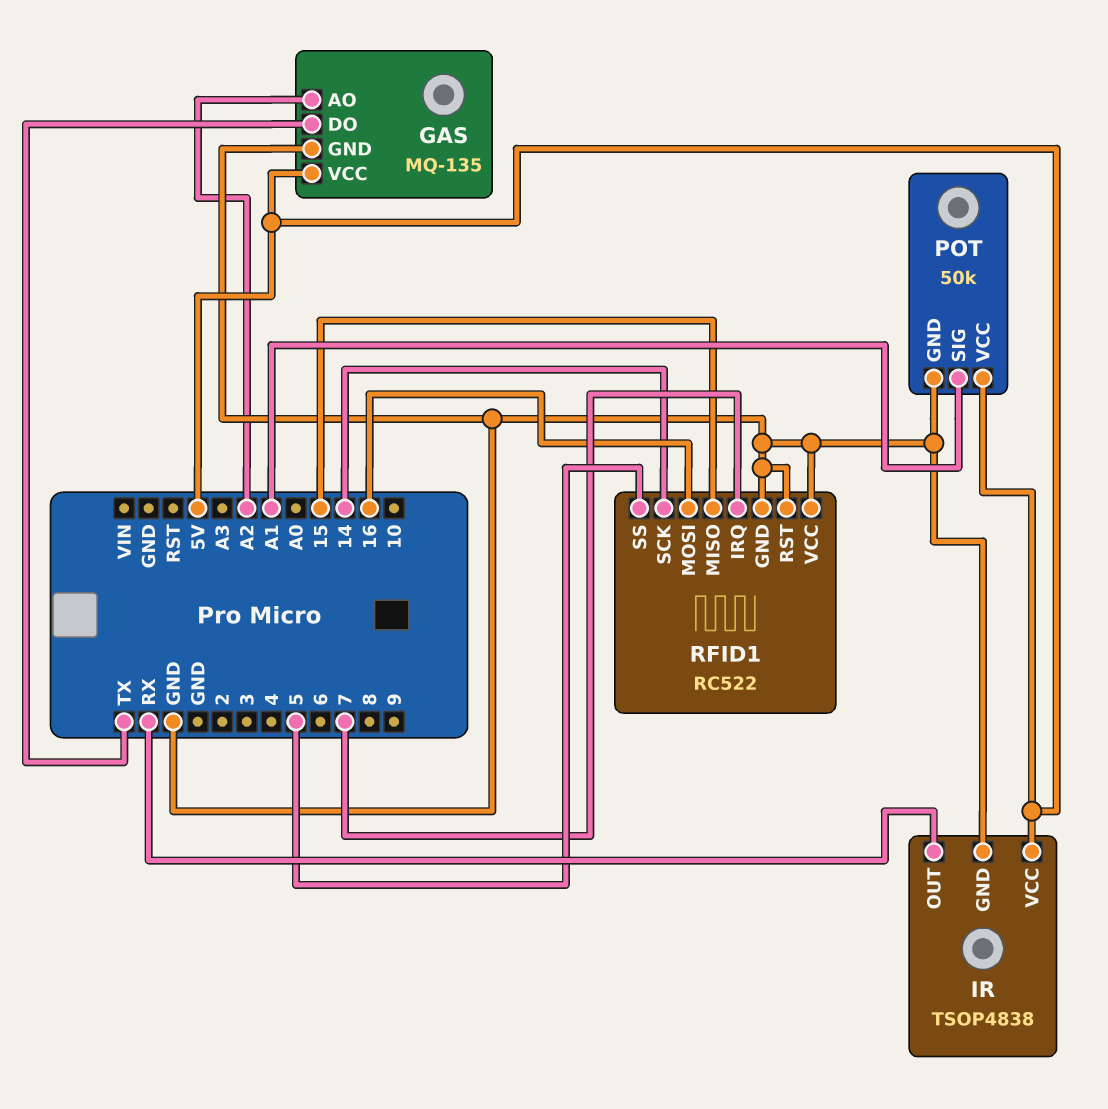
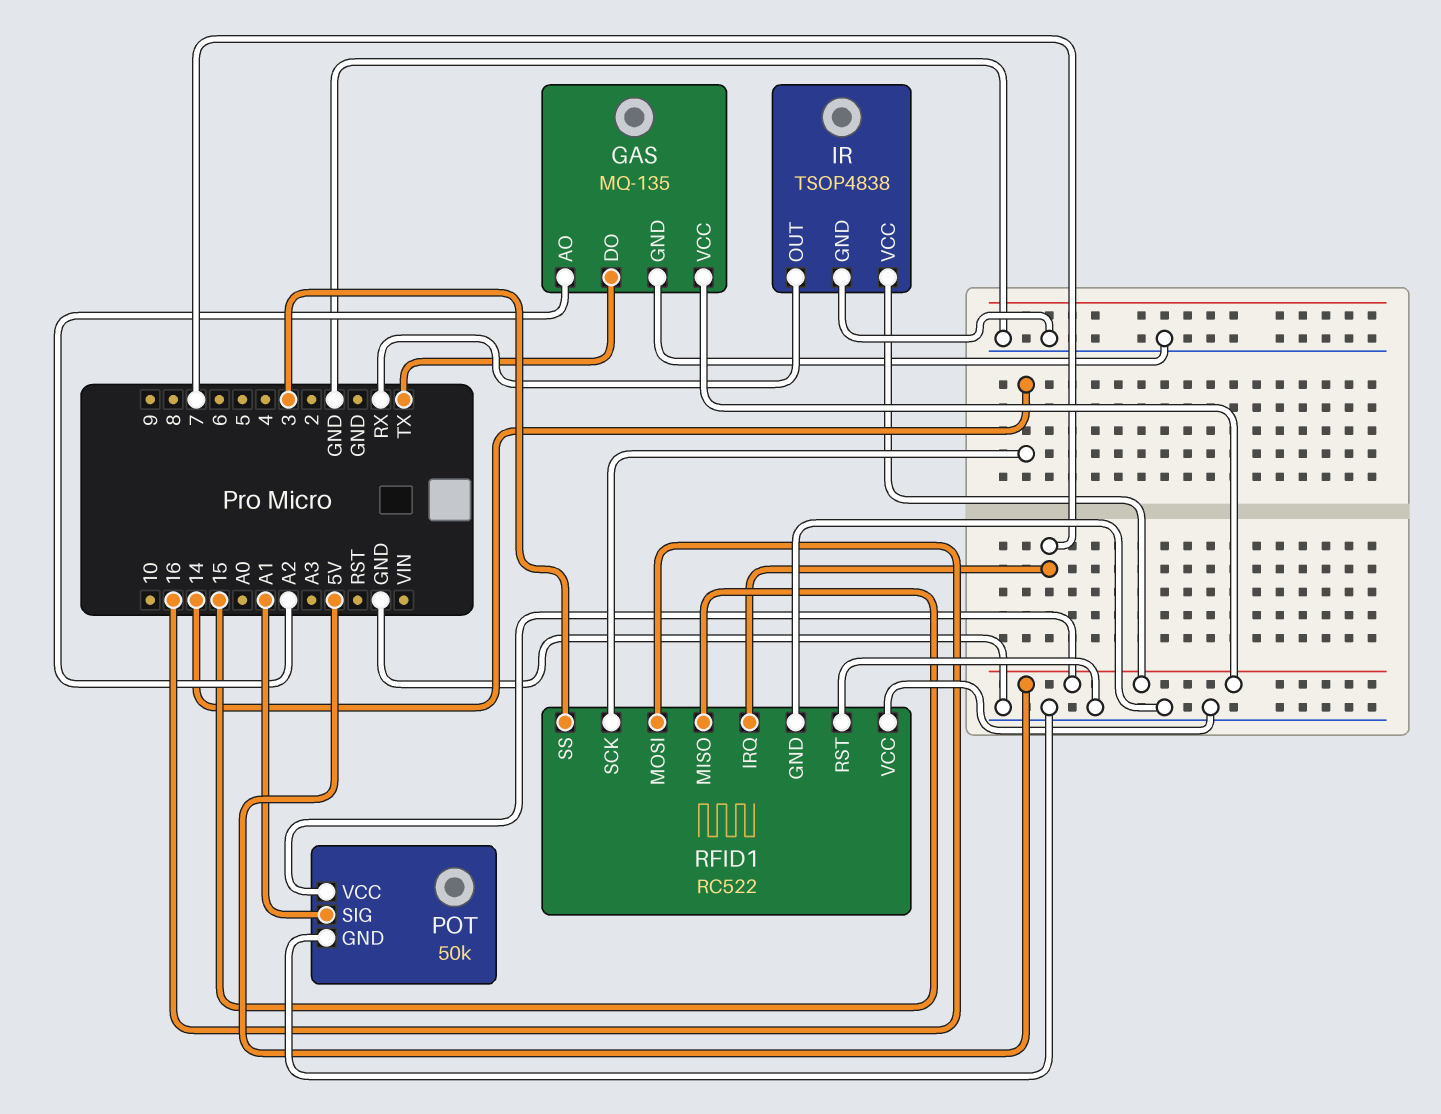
RFID1 pin SS: 5 -> 3

